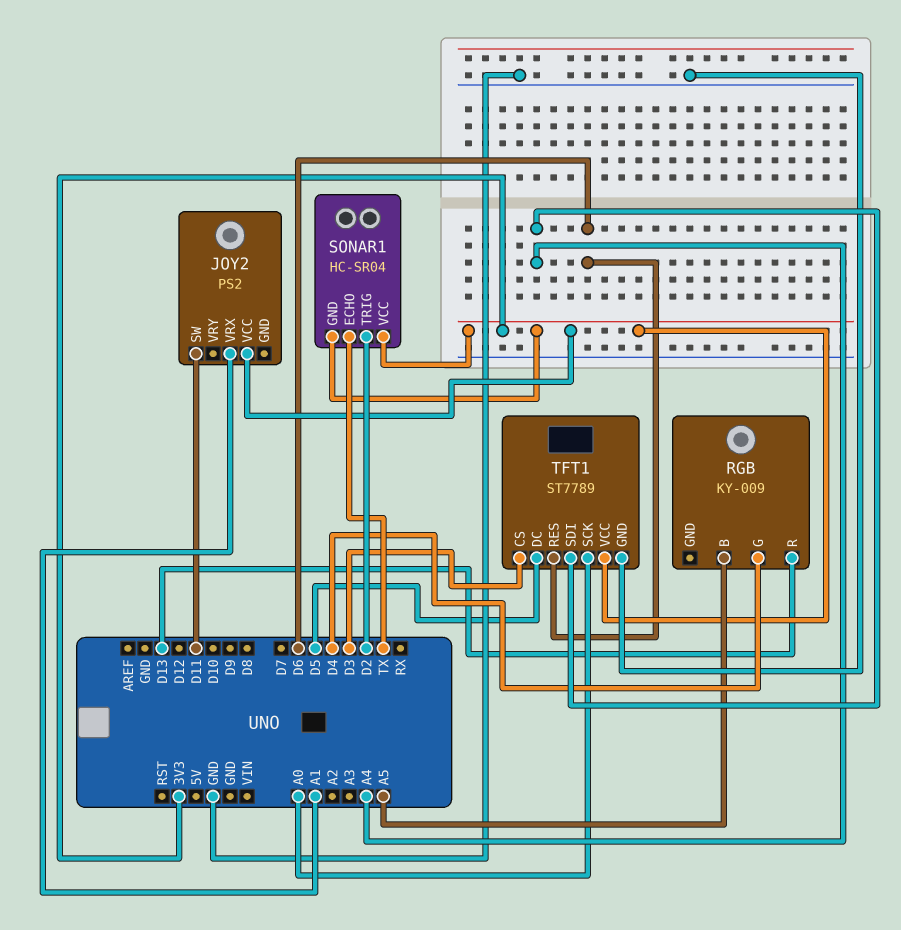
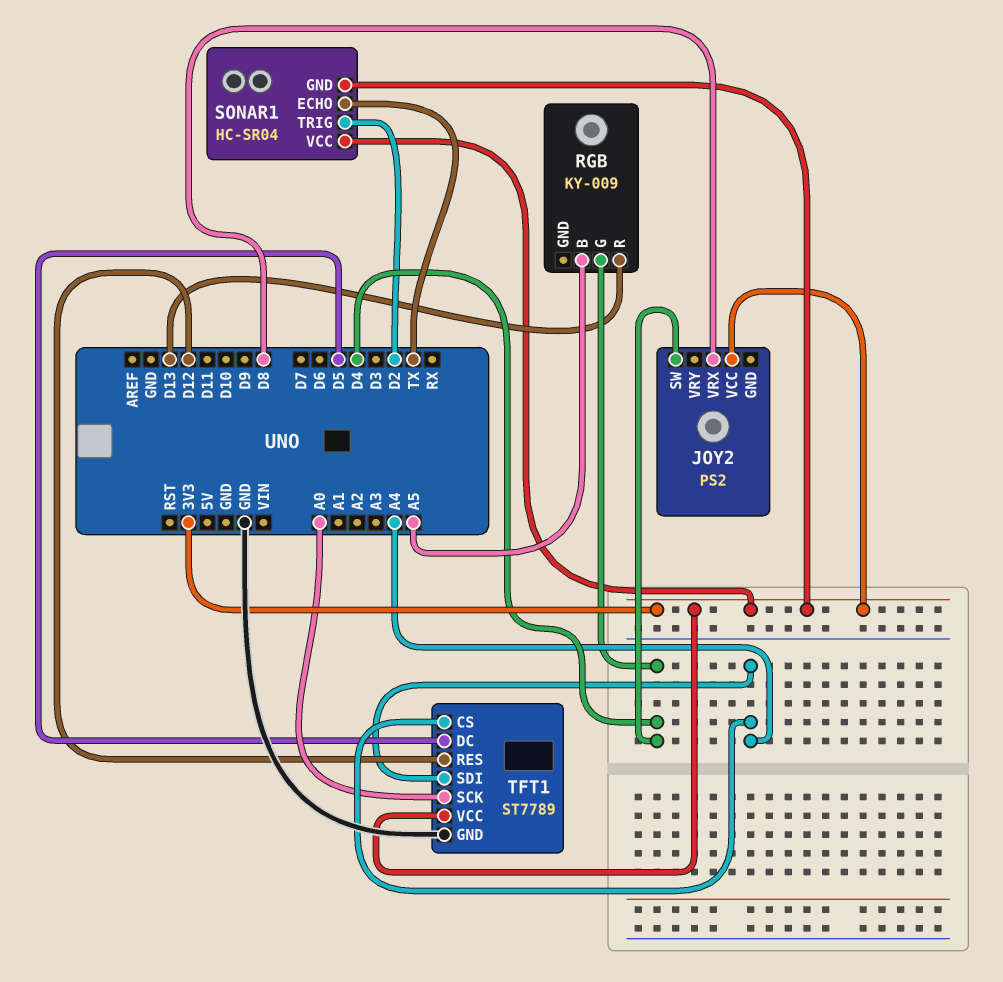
JOY2 pin SW: D11 -> D4
JOY2 pin VRX: A1 -> D8
TFT1 pin CS: D3 -> A4
TFT1 pin RES: D6 -> D12

